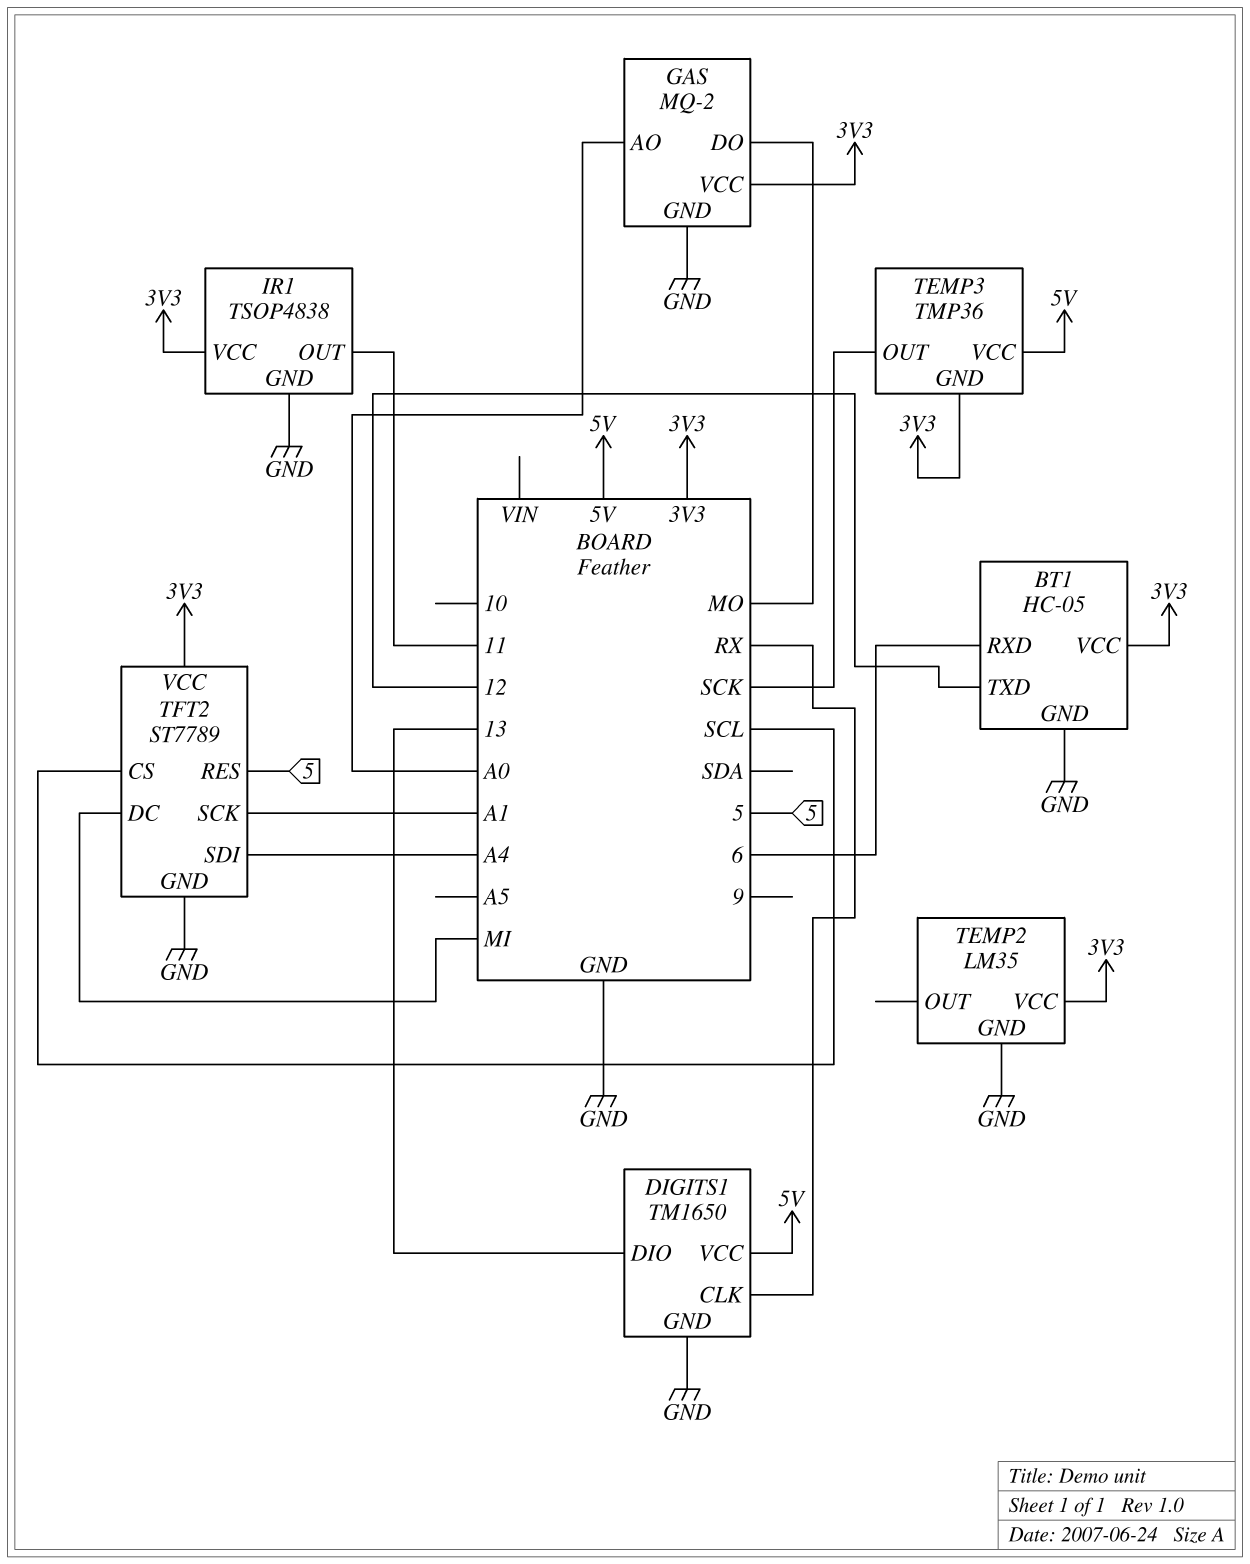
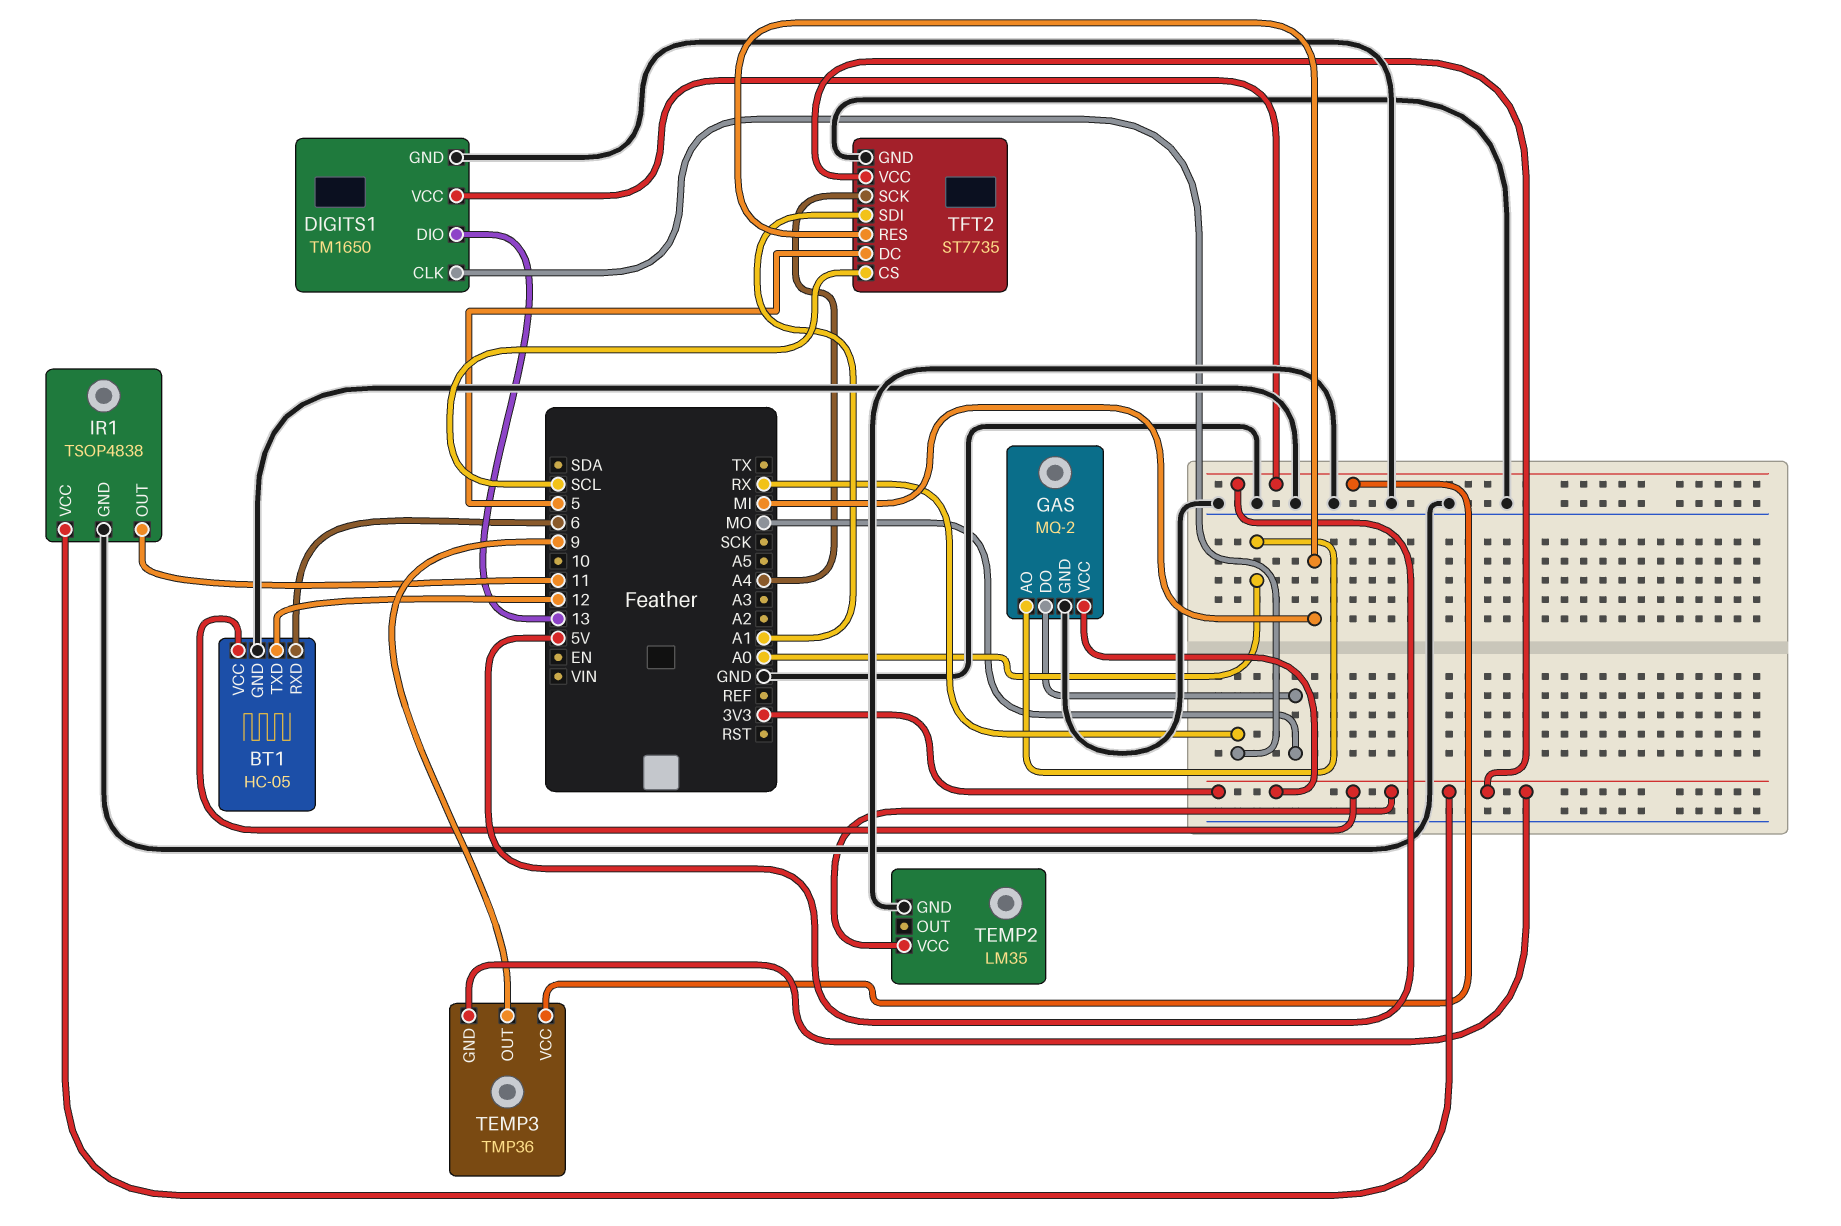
TEMP3 pin OUT: SCK -> 9
TFT2: ST7789 -> ST7735
TFT2 pin DC: MI -> 5
TFT2 pin RES: 5 -> MI
TFT2 pin SCK: A1 -> A4
TFT2 pin SDI: A4 -> A1

